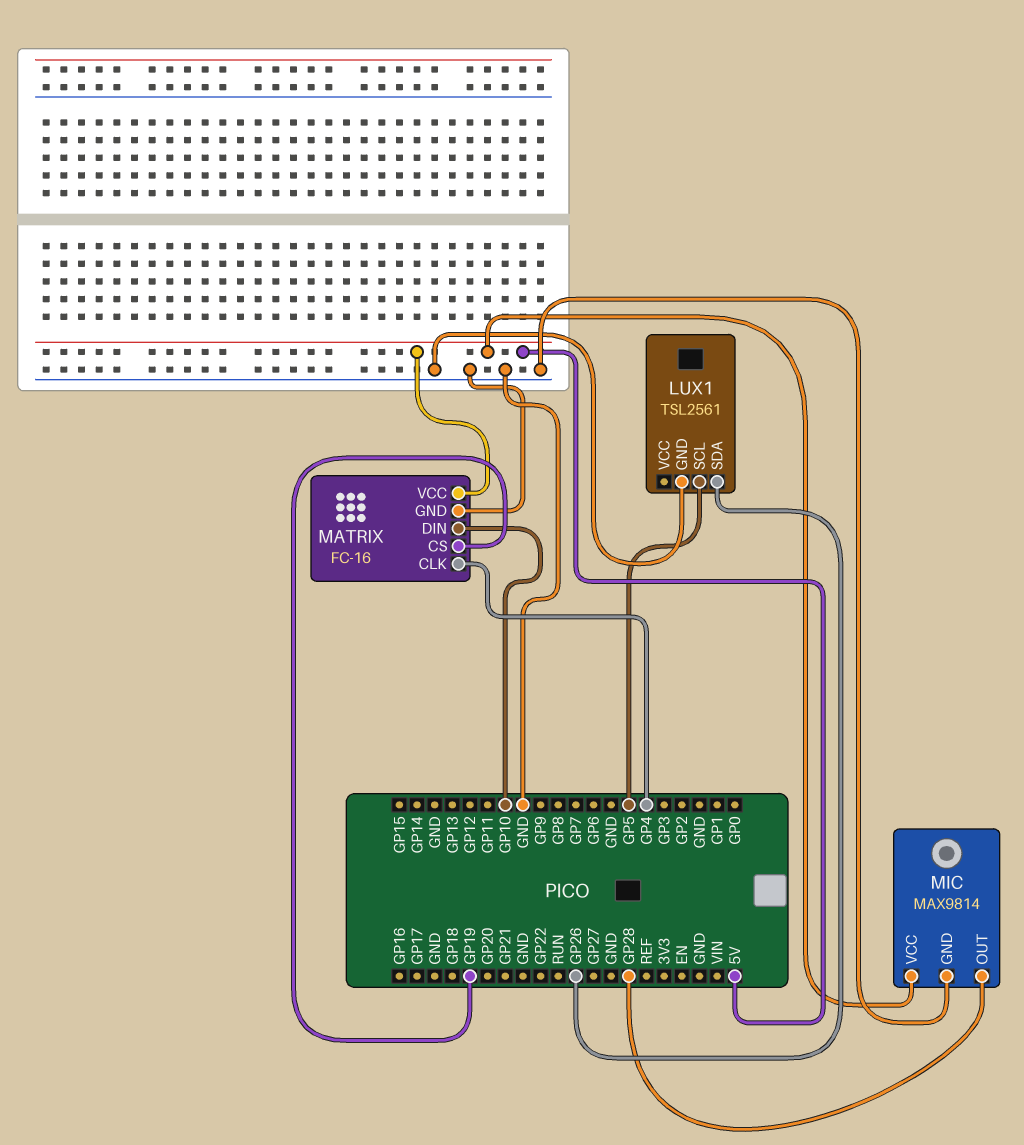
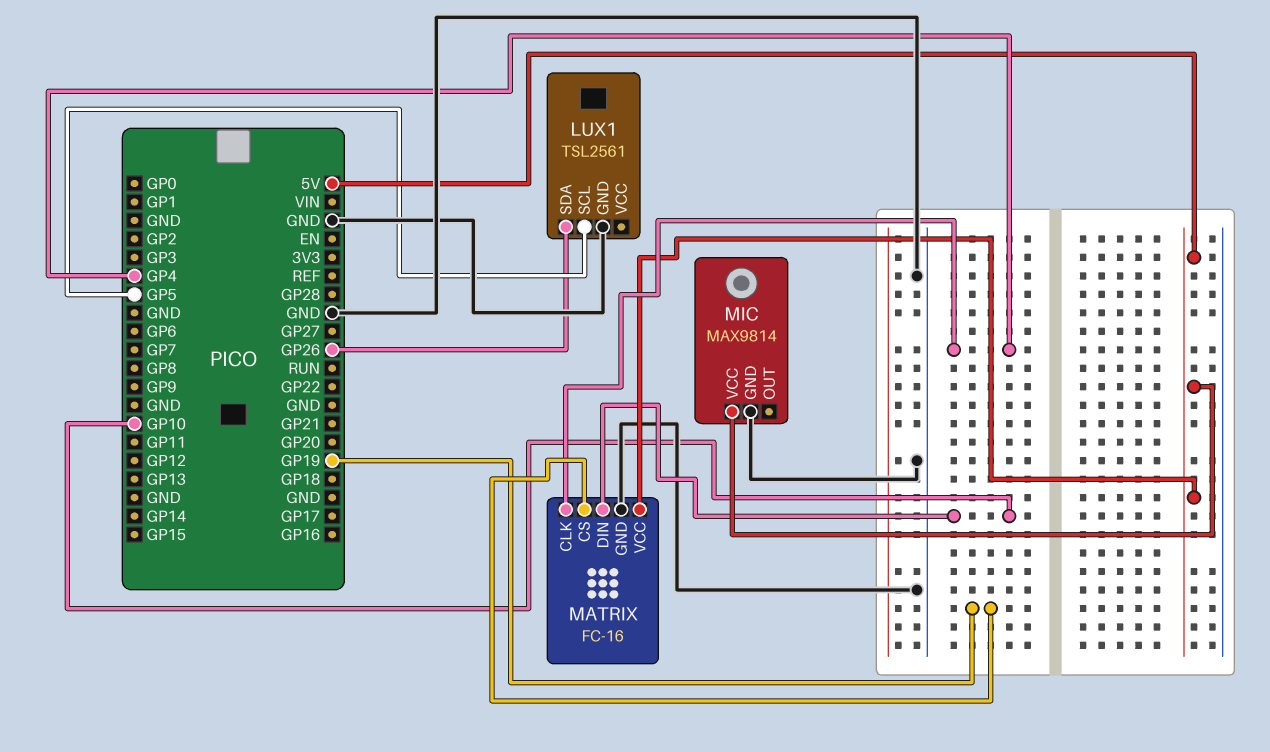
MIC pin OUT: GP28 -> none

